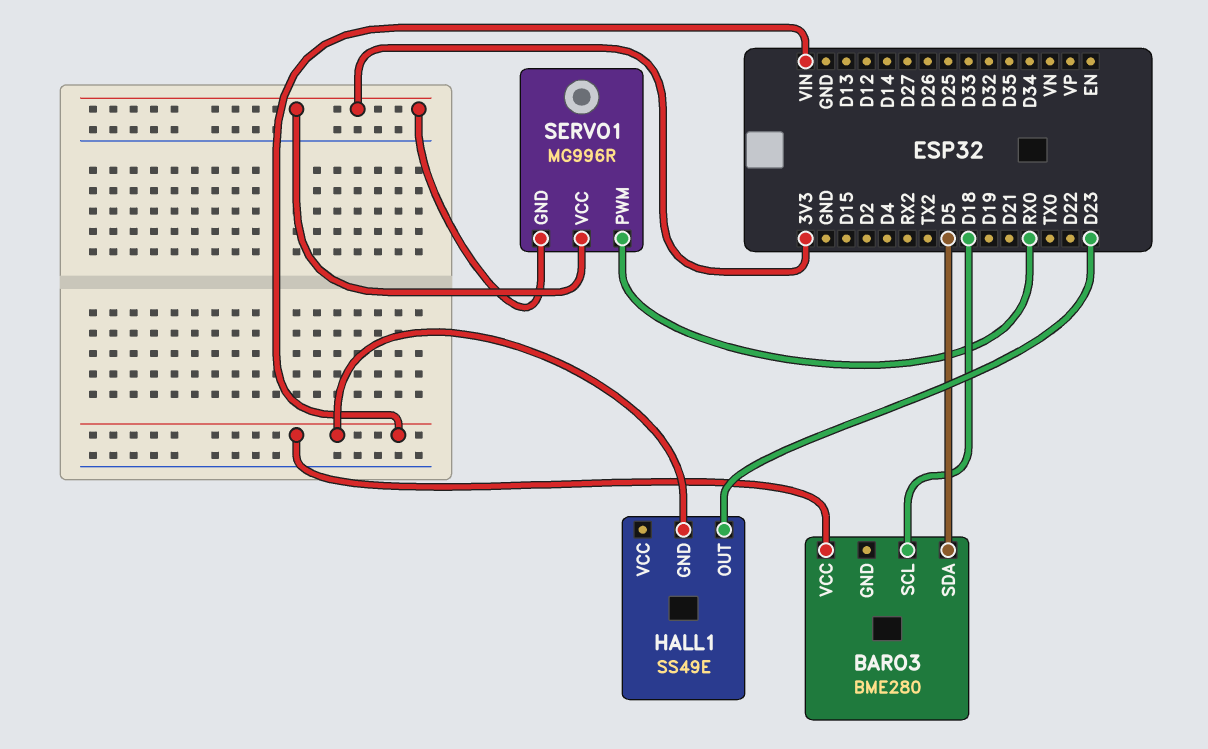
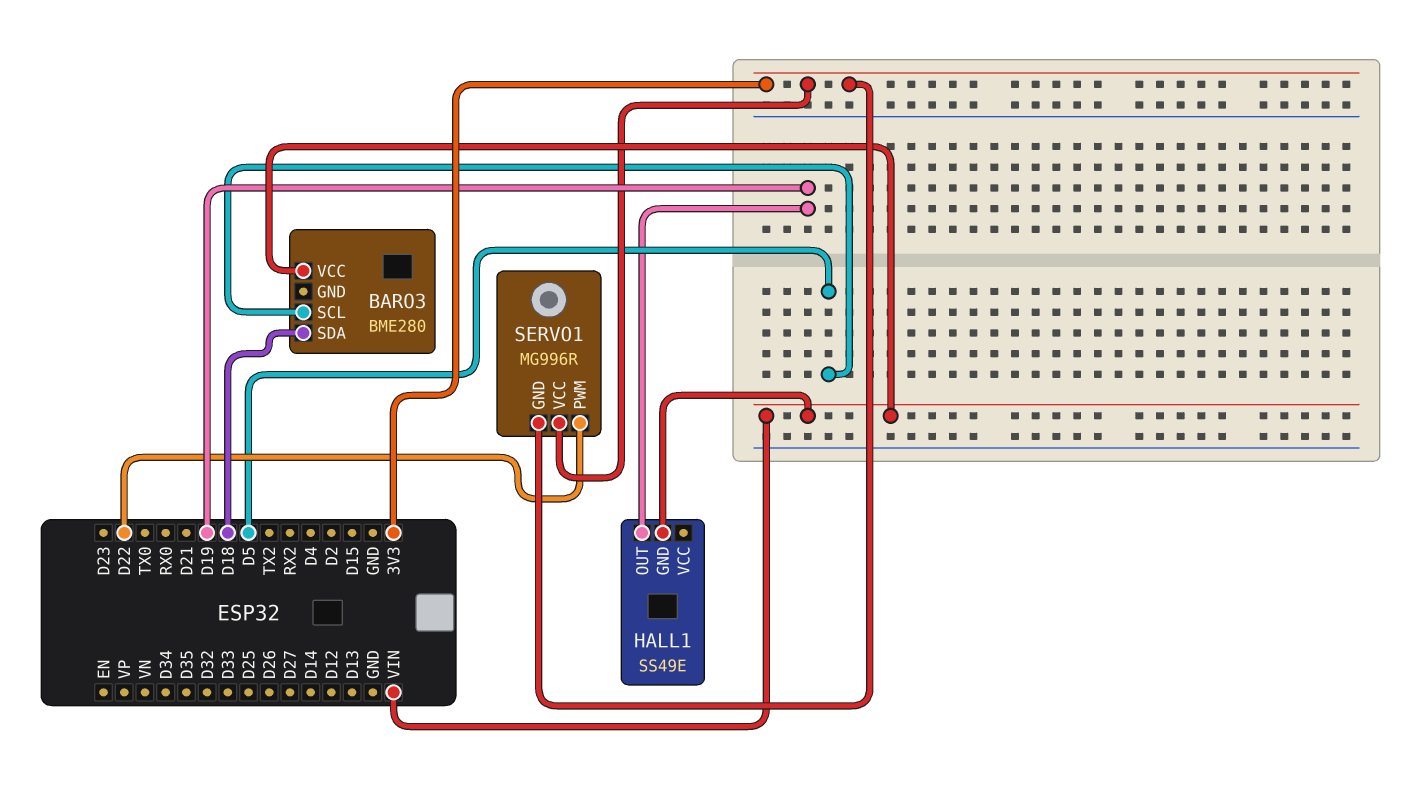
BARO3 pin SCL: D18 -> D5
BARO3 pin SDA: D5 -> D18
HALL1 pin OUT: D23 -> D19
SERVO1 pin PWM: RX0 -> D22

